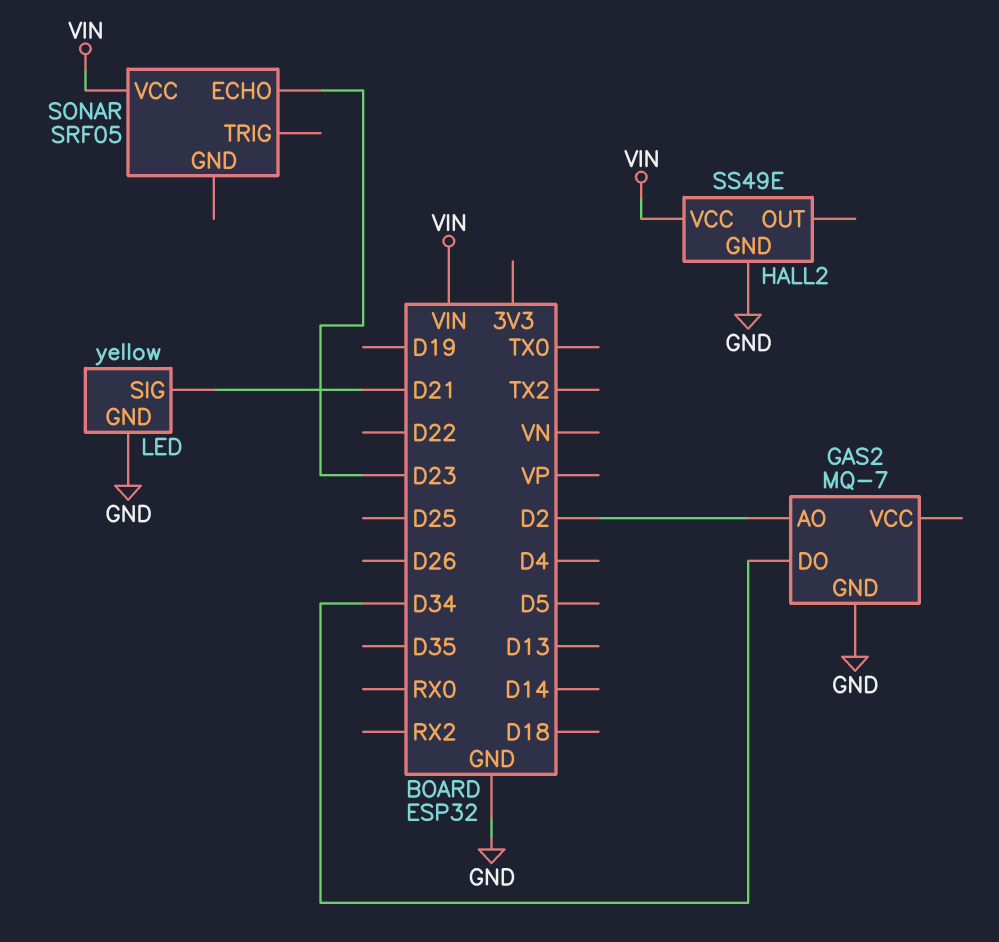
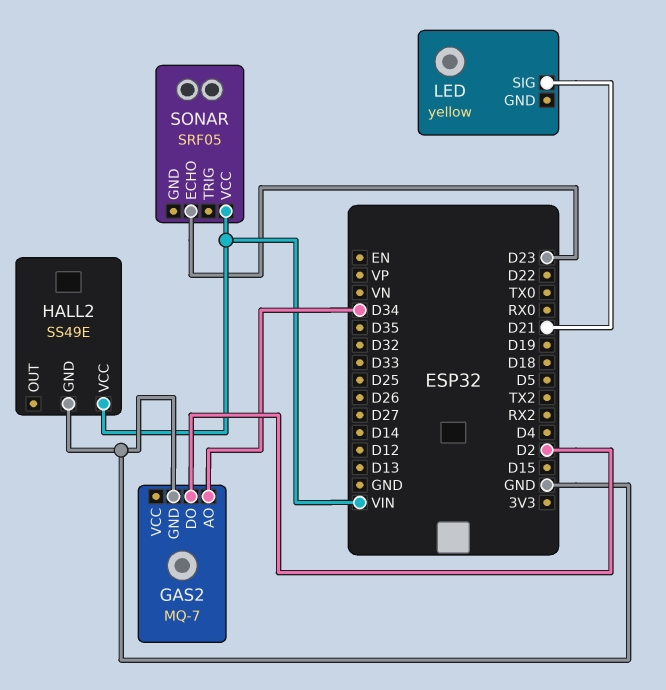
GAS2 pin AO: D2 -> D34
GAS2 pin DO: D34 -> D2
LED pin GND: GND -> none

